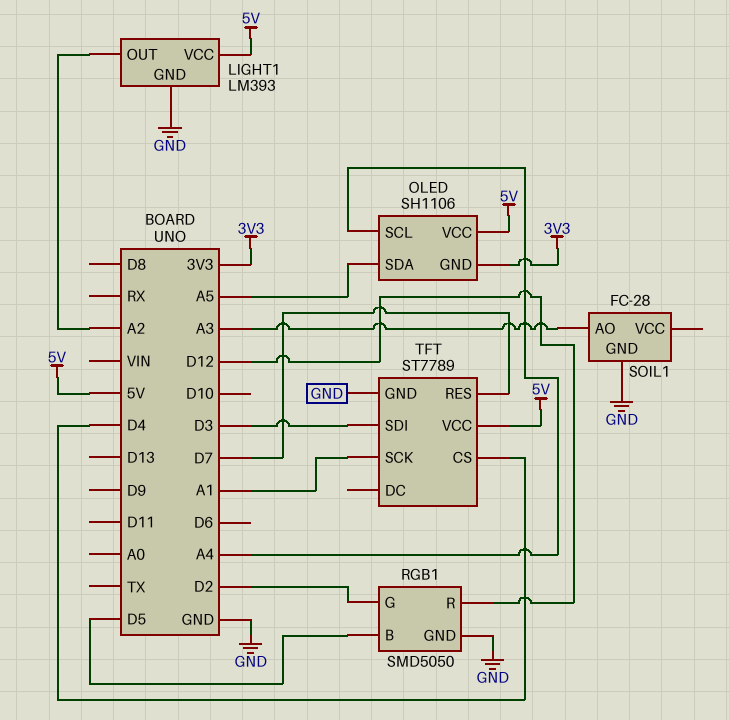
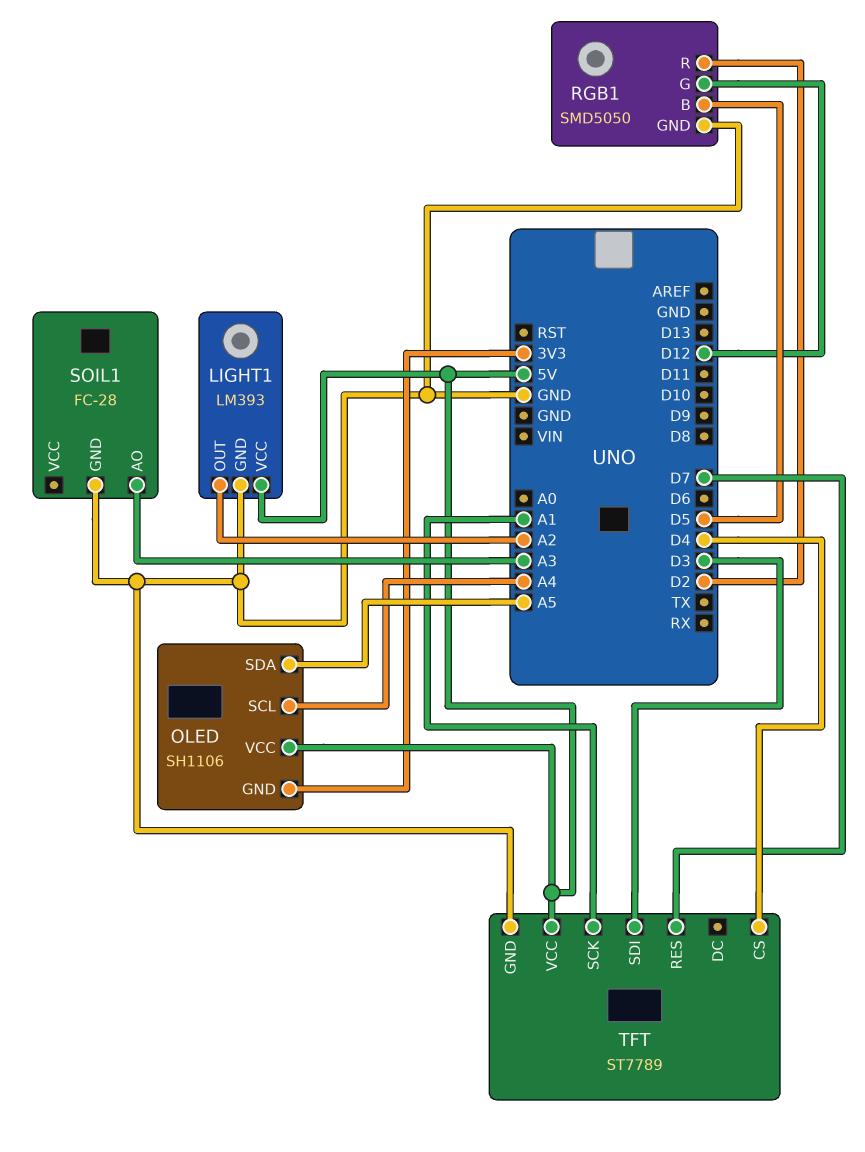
RGB1 pin G: D2 -> D12
RGB1 pin R: D12 -> D2

